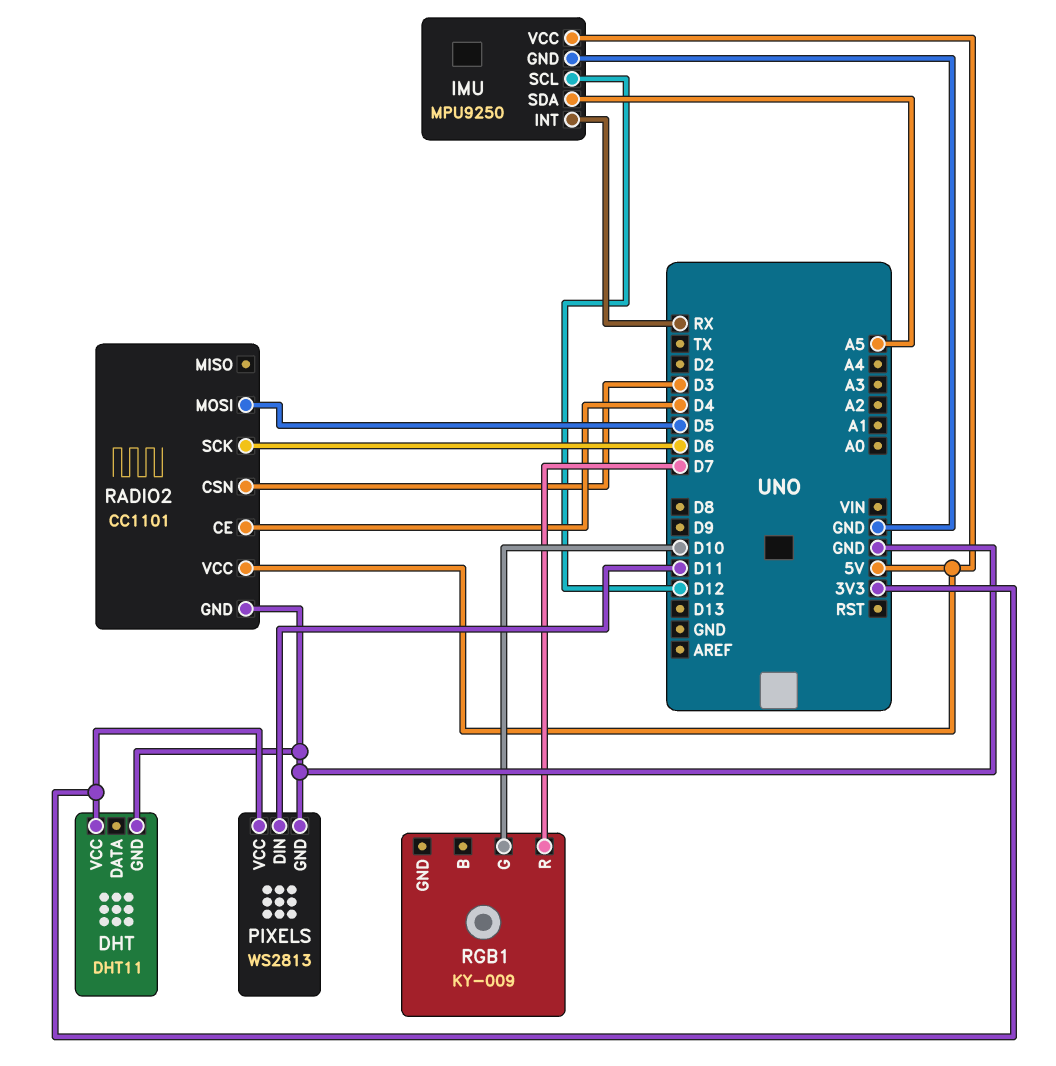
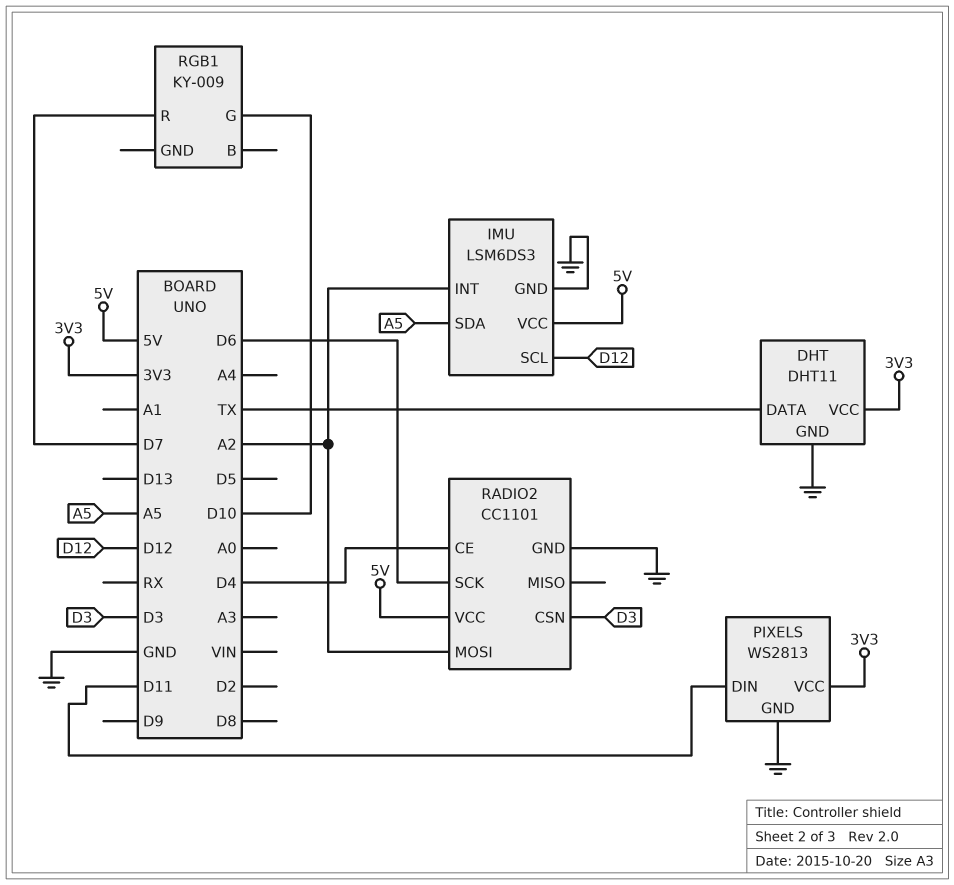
DHT pin DATA: none -> TX
IMU: MPU9250 -> LSM6DS3
IMU pin INT: RX -> A2
RADIO2 pin MOSI: D5 -> A2

